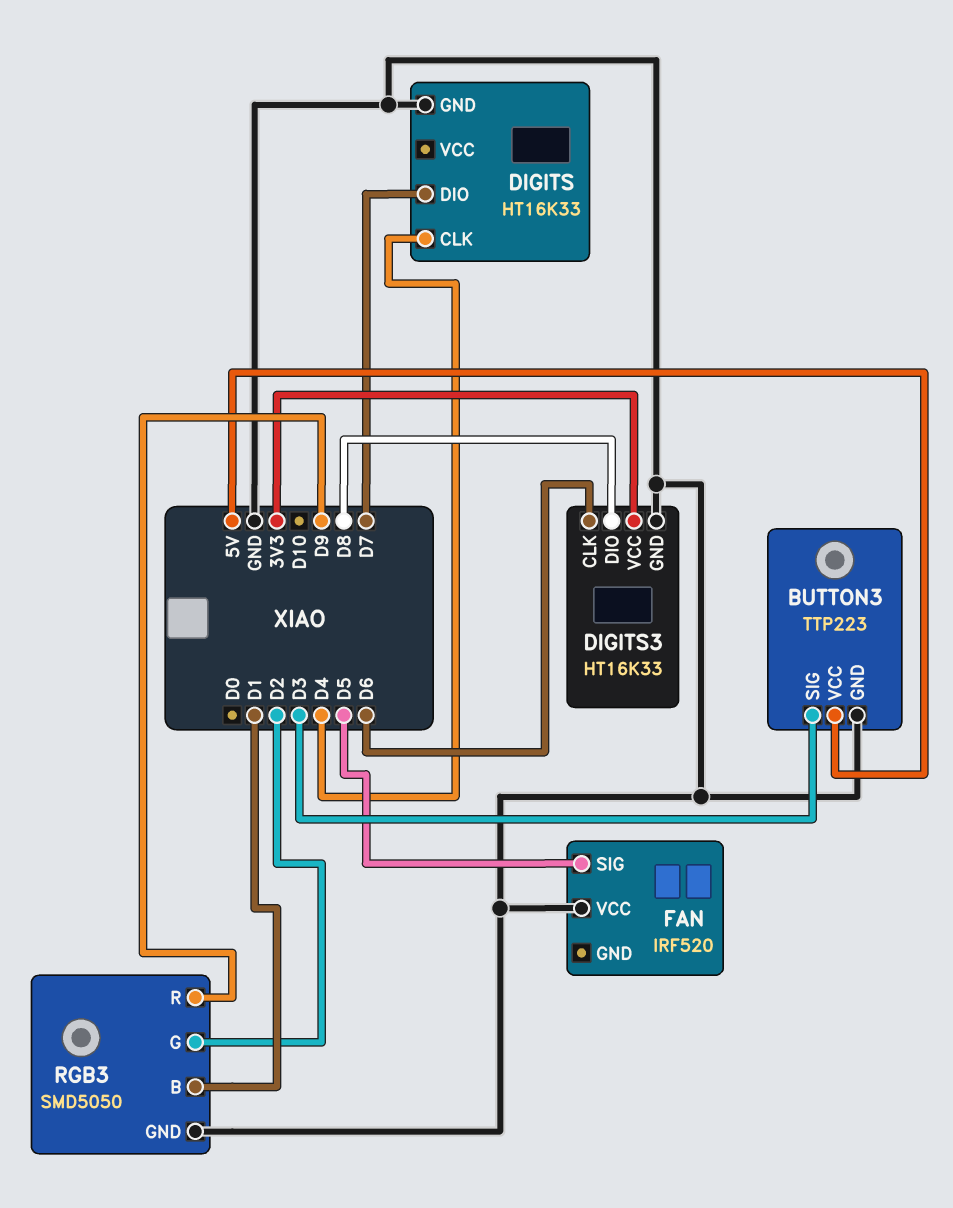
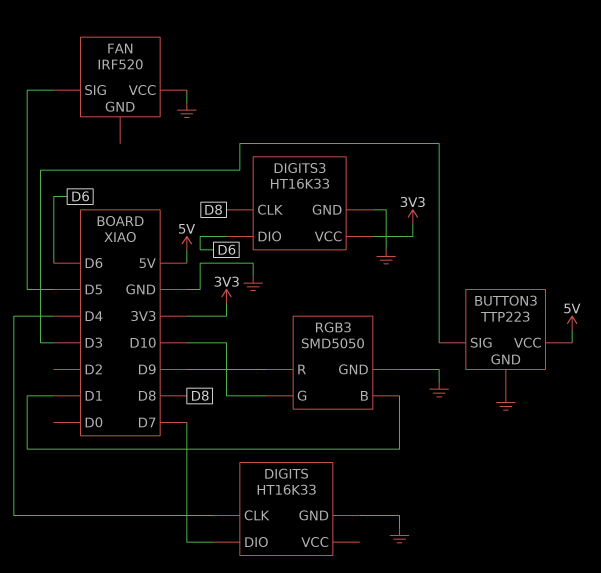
DIGITS3 pin CLK: D6 -> D8
DIGITS3 pin DIO: D8 -> D6
RGB3 pin G: D2 -> D10

